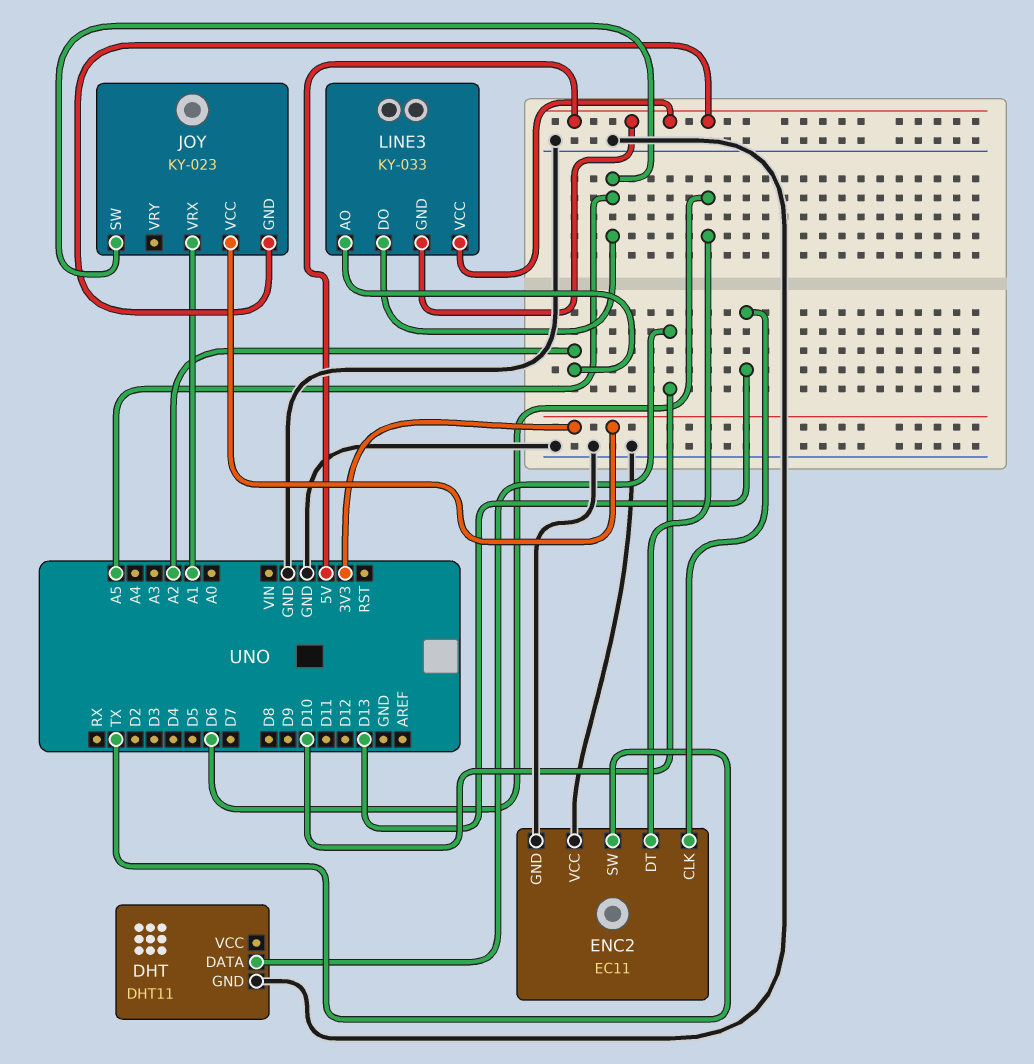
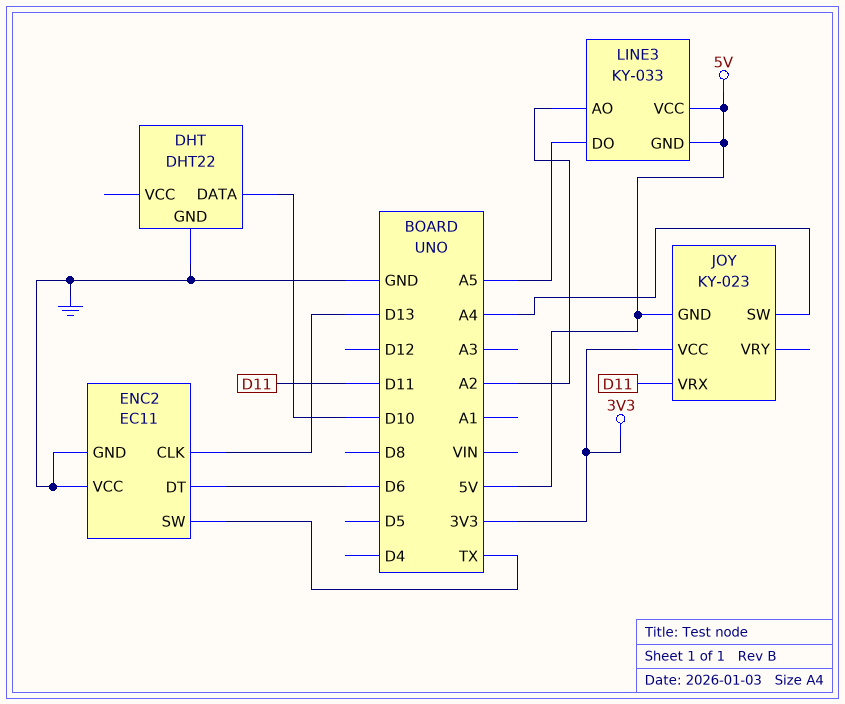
DHT: DHT11 -> DHT22
JOY pin SW: A5 -> A4
JOY pin VRX: A1 -> D11

